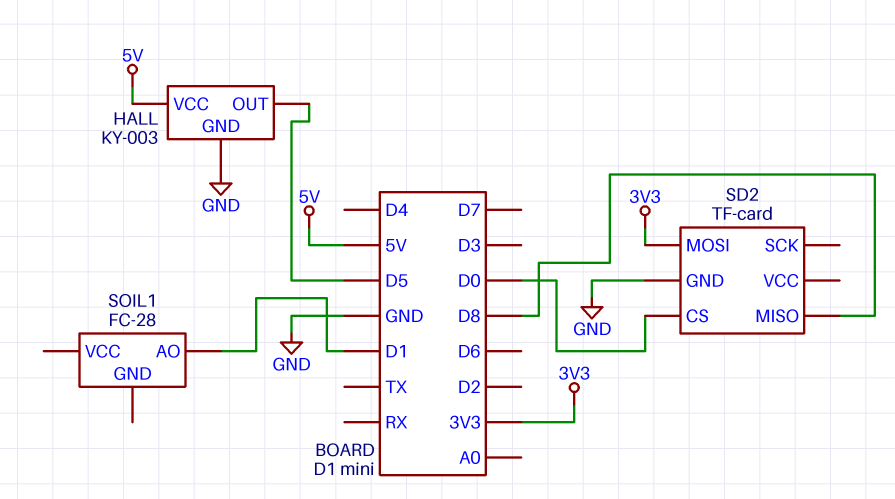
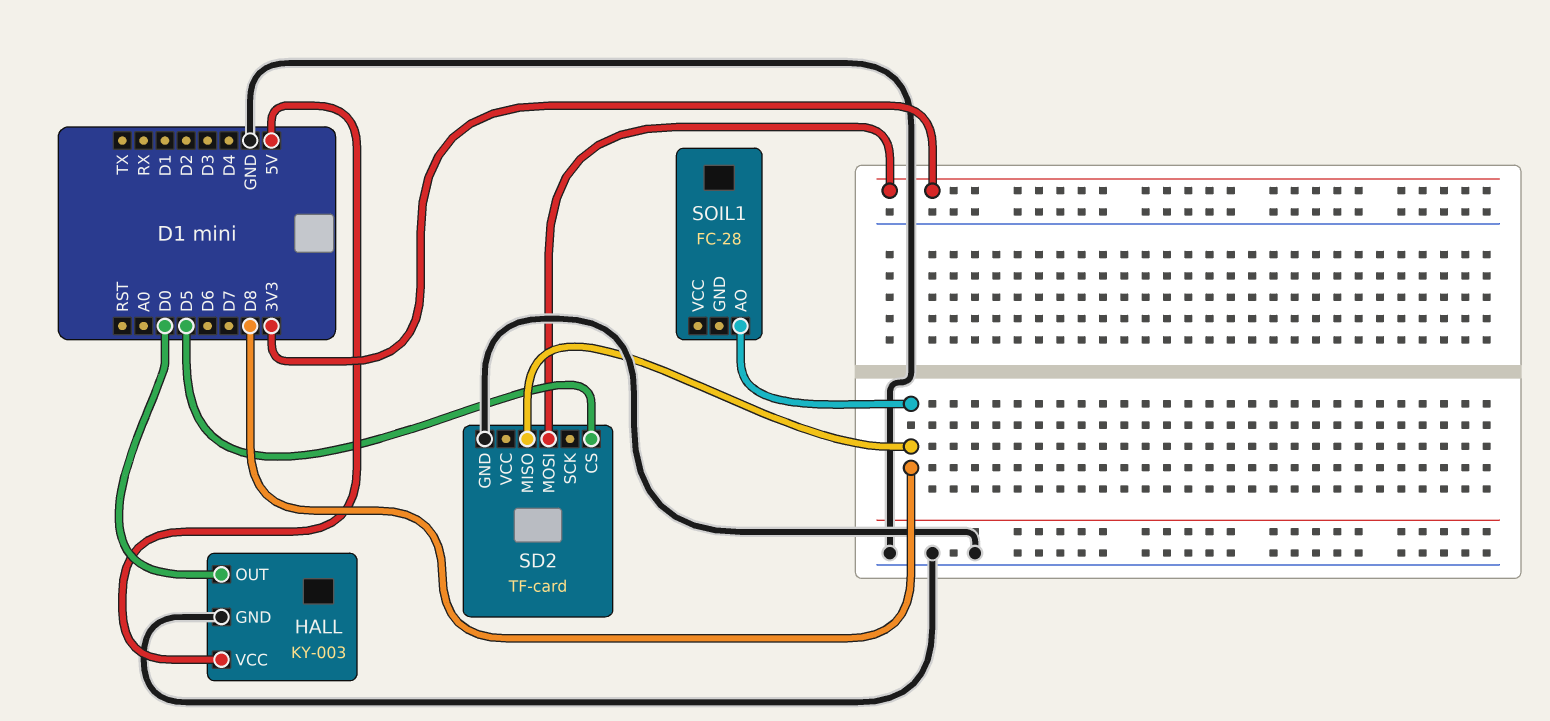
HALL pin OUT: D5 -> D0
SD2 pin CS: D0 -> D5
SOIL1 pin AO: D1 -> D8

